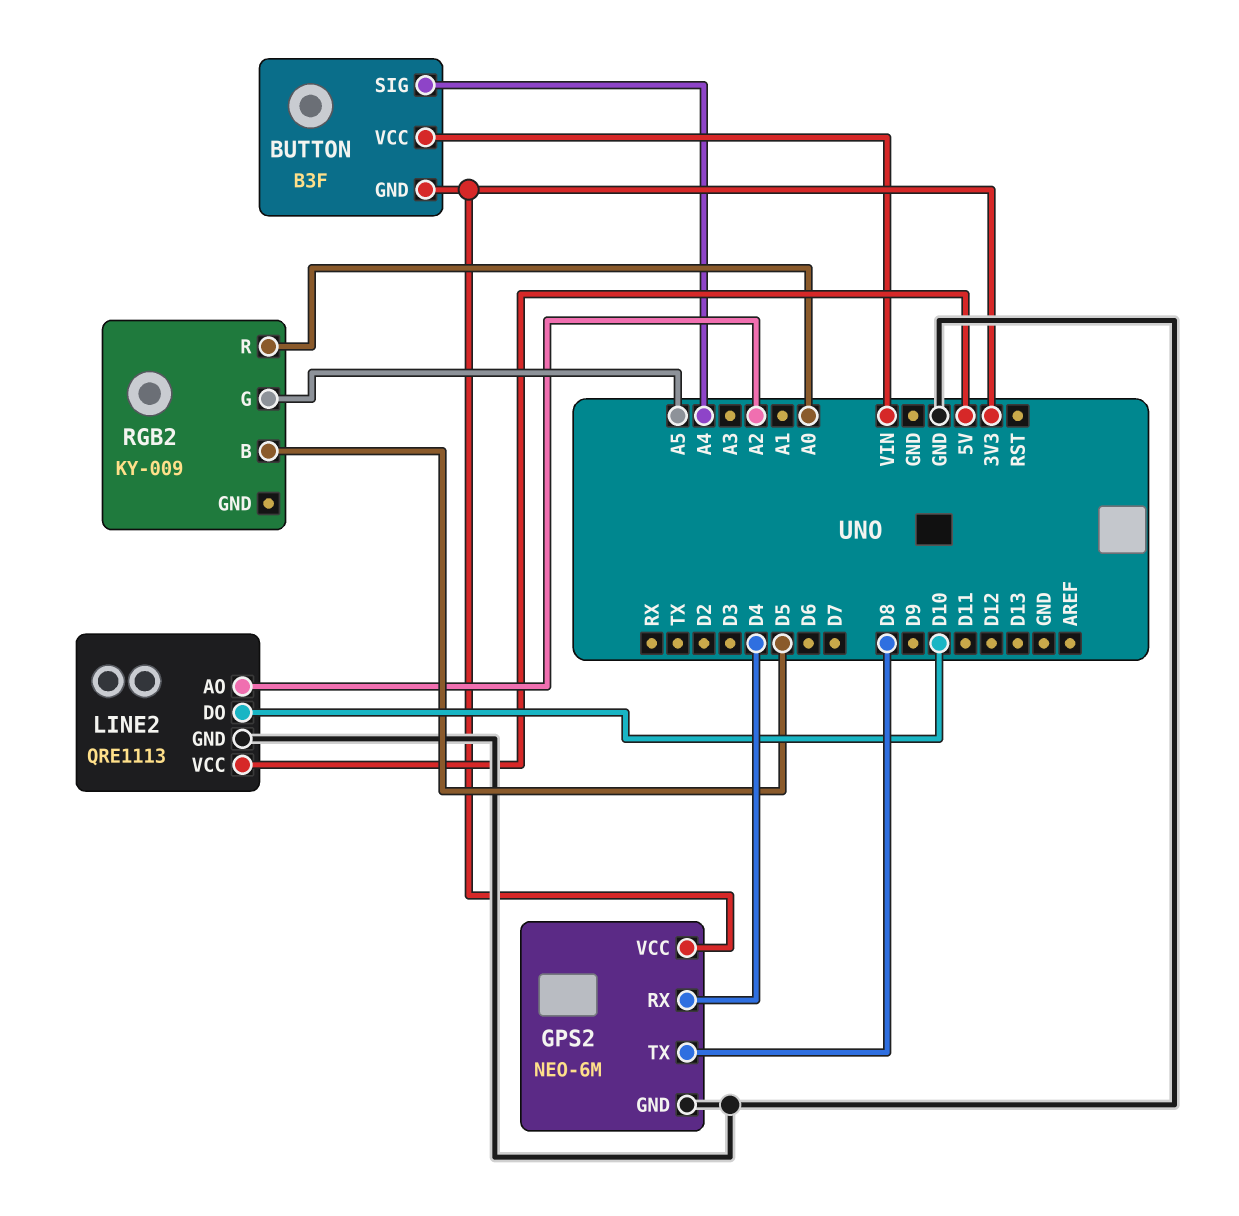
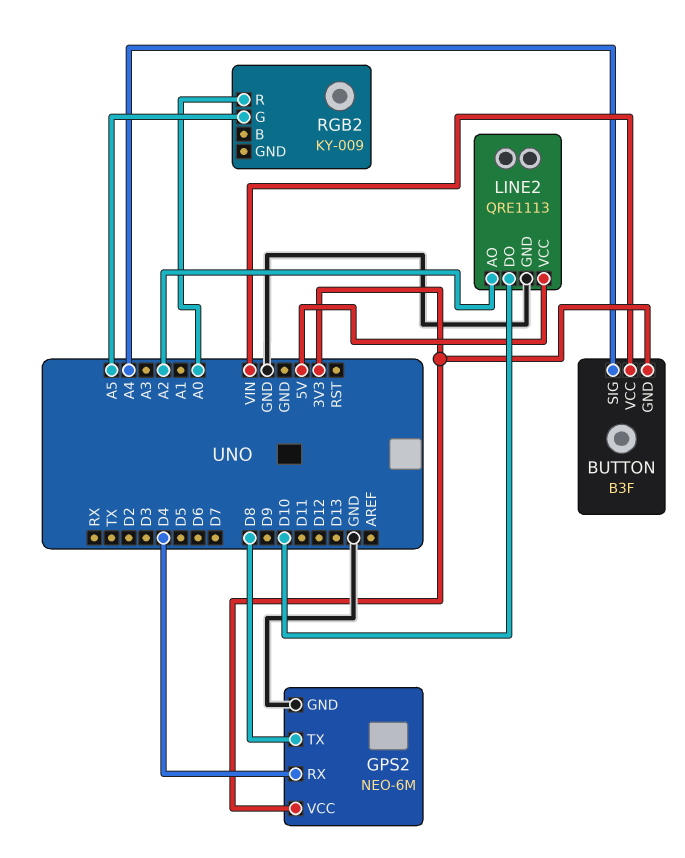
RGB2 pin B: D5 -> none

